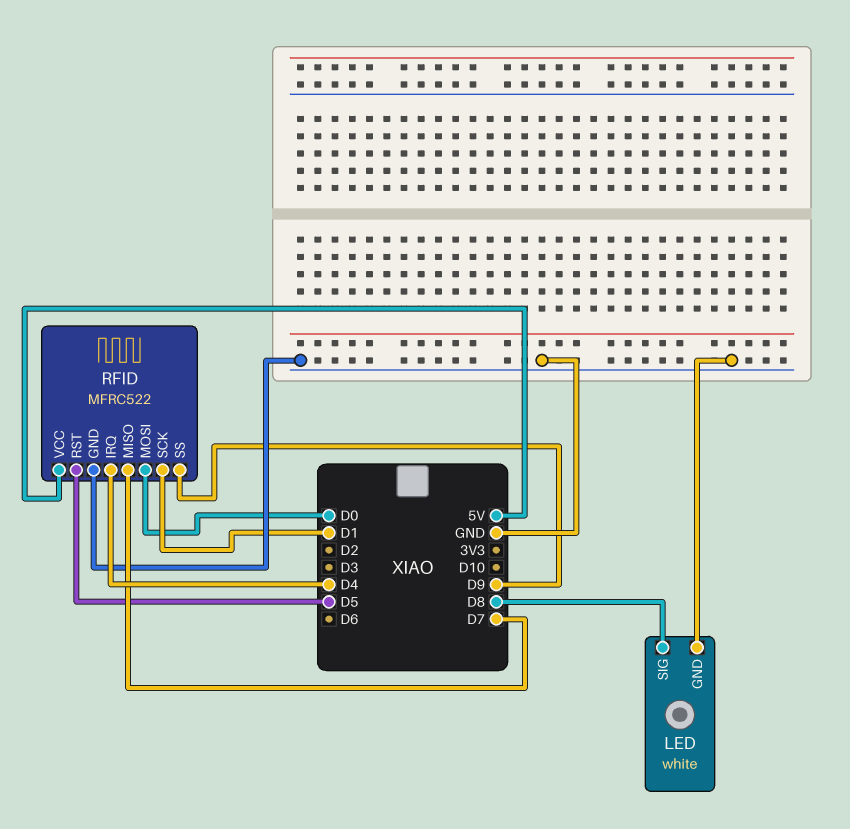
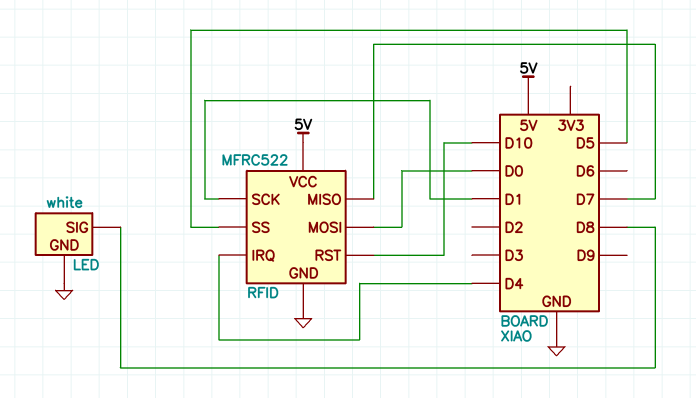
RFID pin RST: D5 -> D10
RFID pin SS: D9 -> D5

